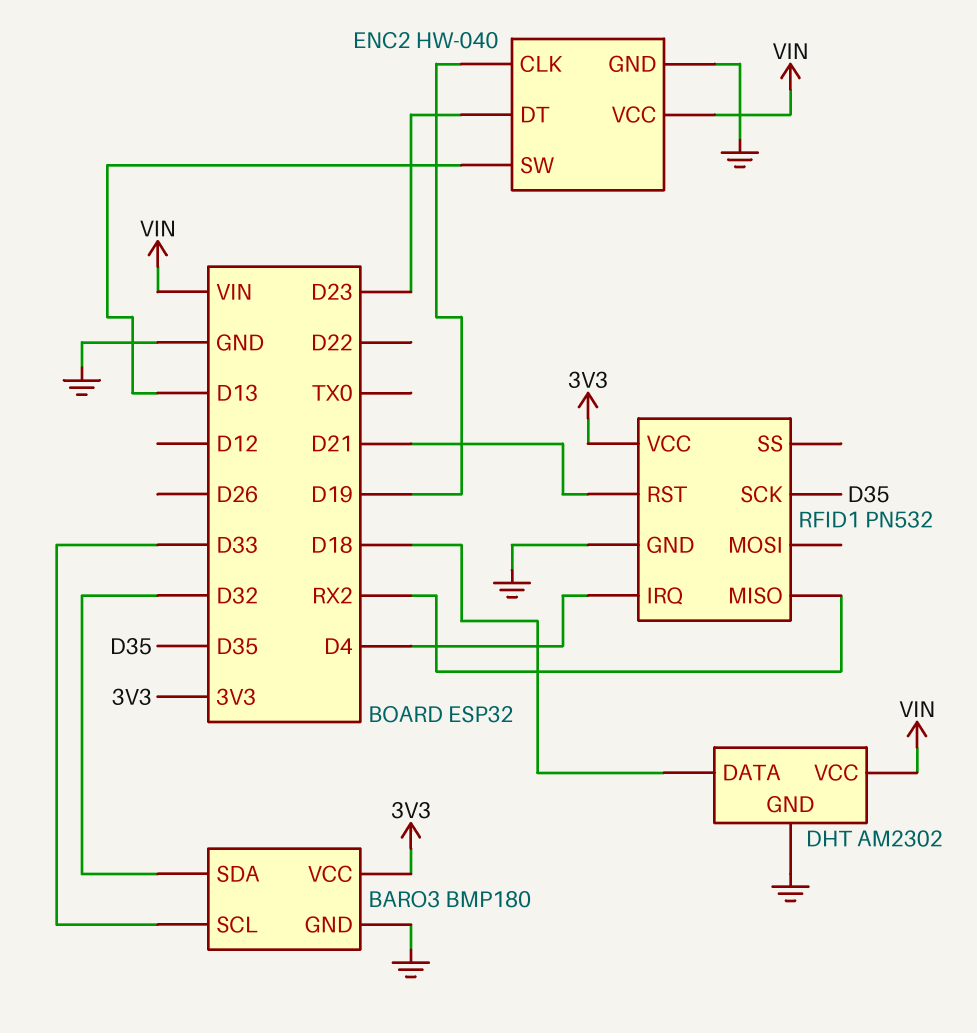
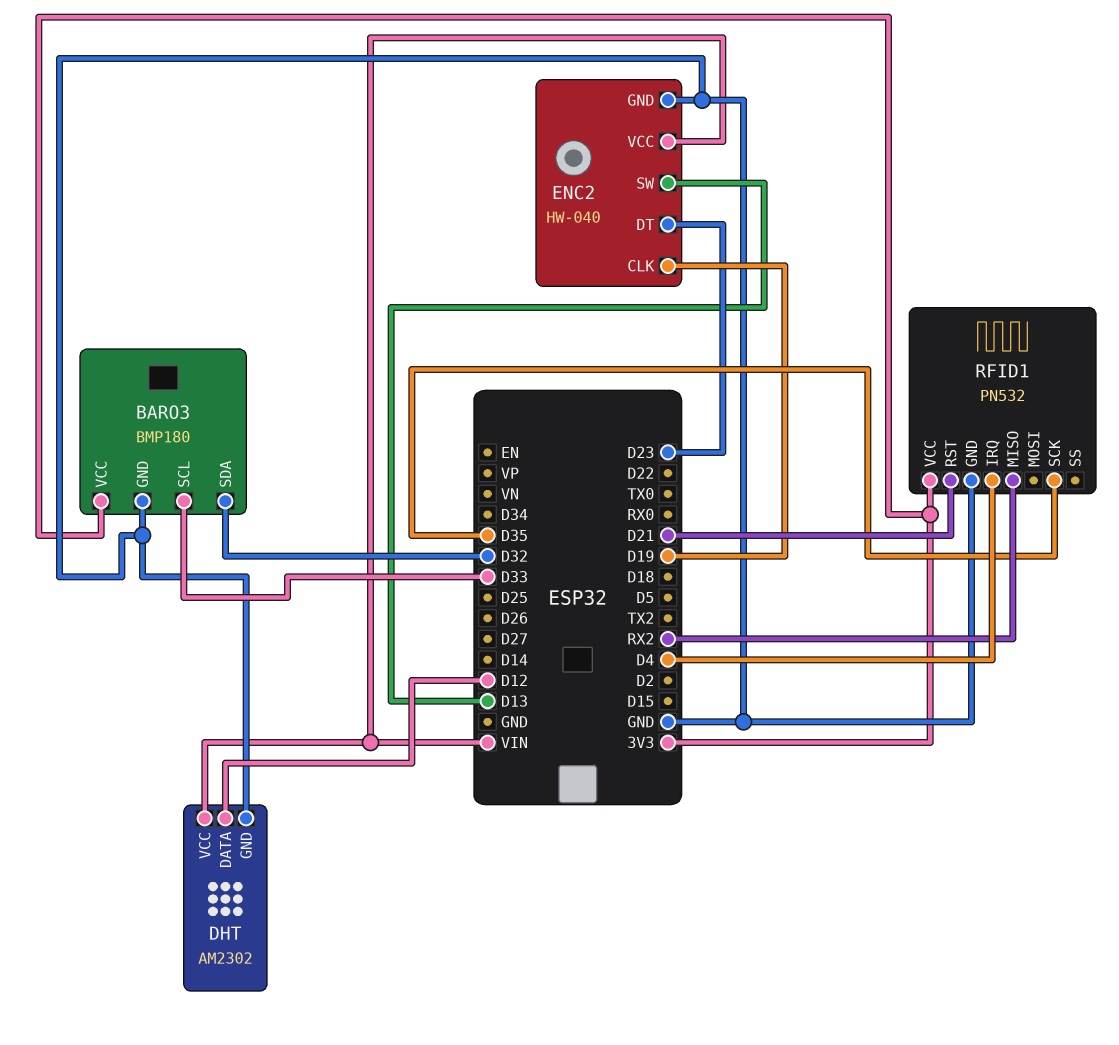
DHT pin DATA: D18 -> D12

